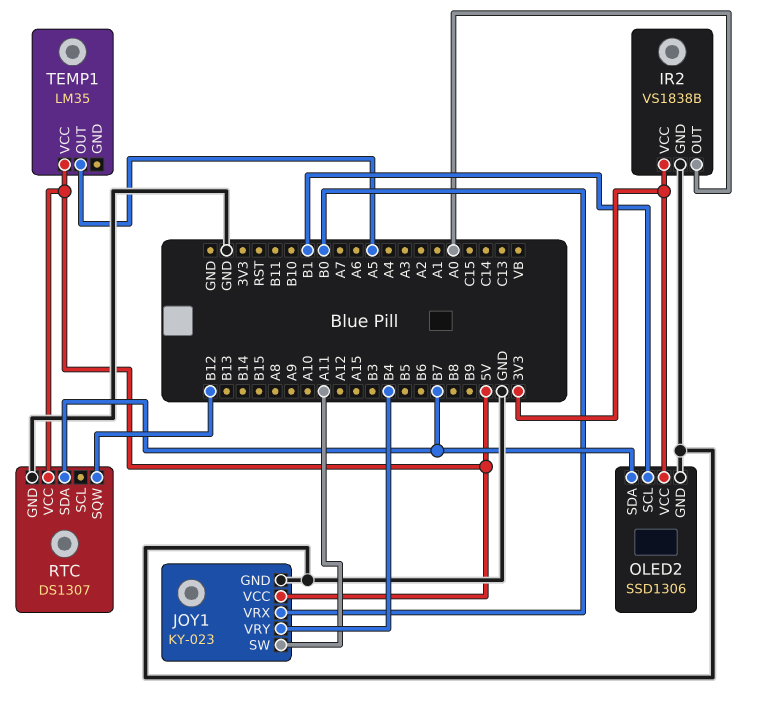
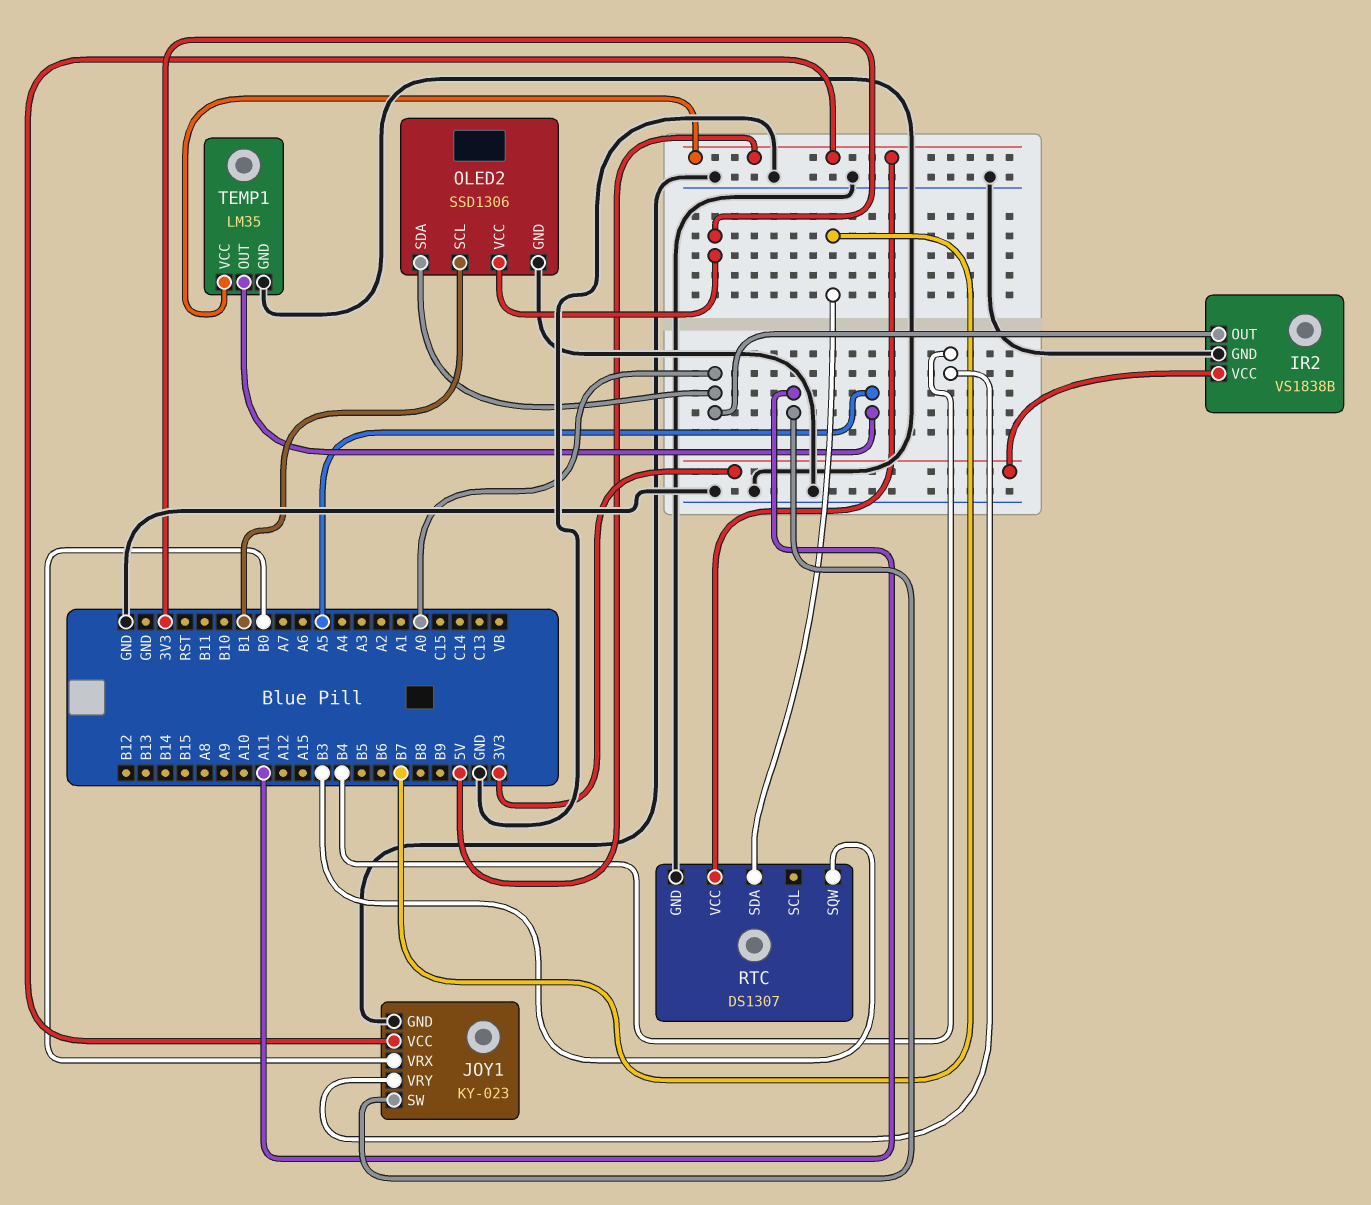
OLED2 pin SDA: B7 -> A0
RTC pin SQW: B12 -> B3
TEMP1 pin GND: none -> GND

